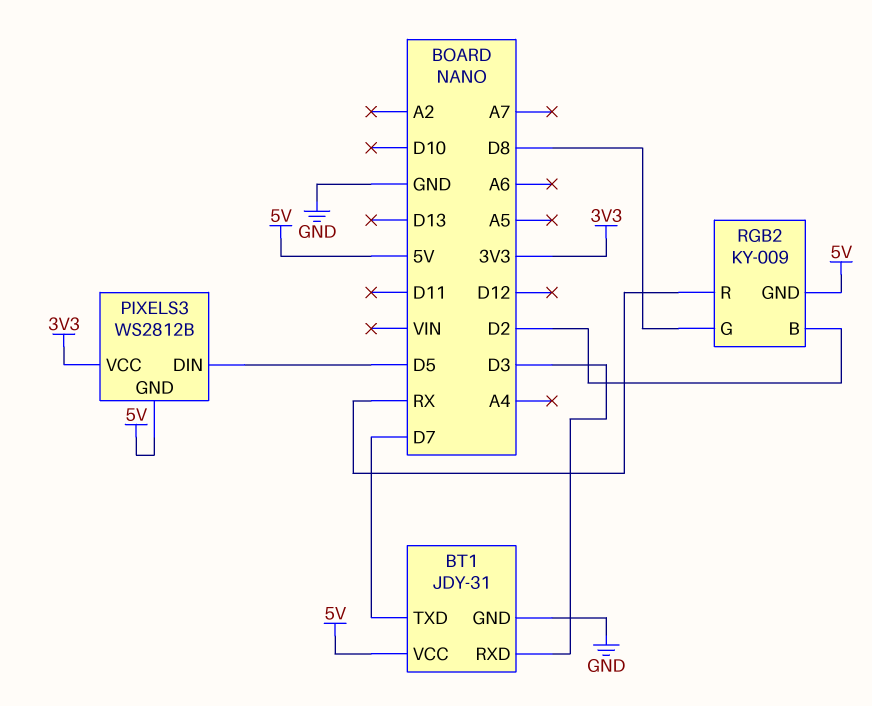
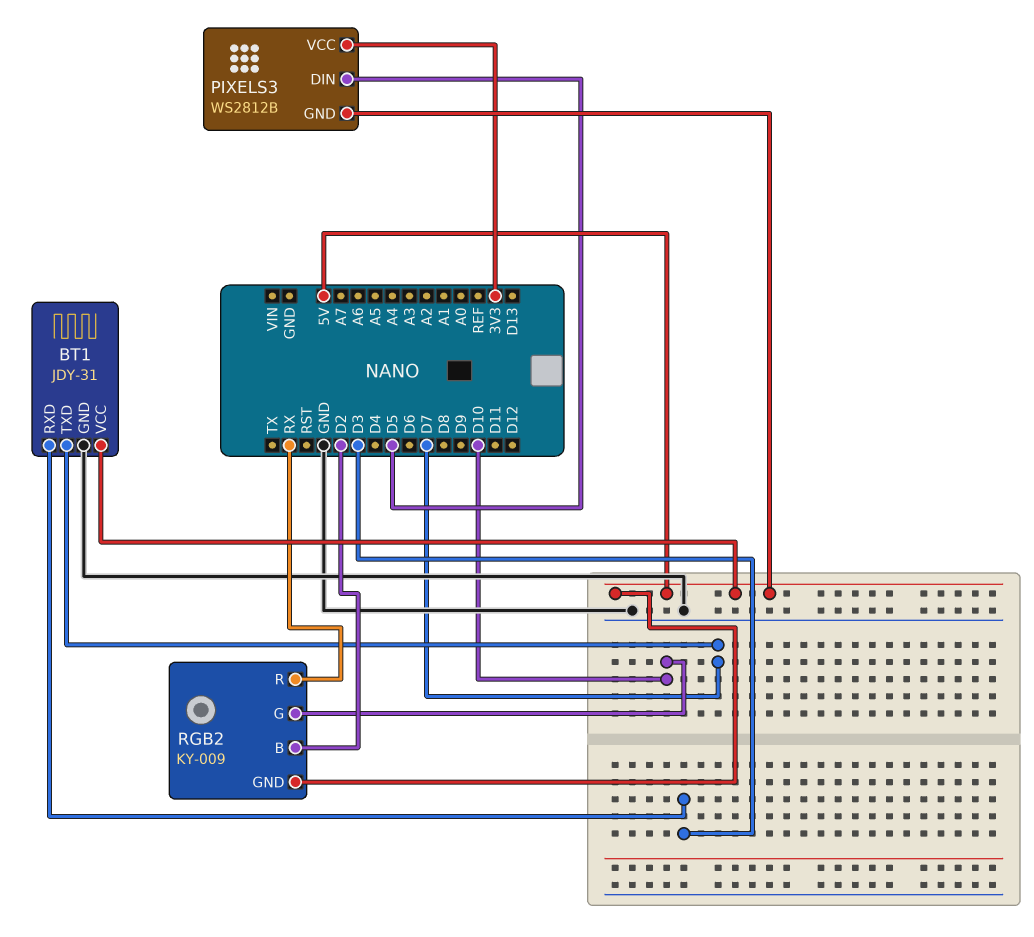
RGB2 pin G: D8 -> D10

